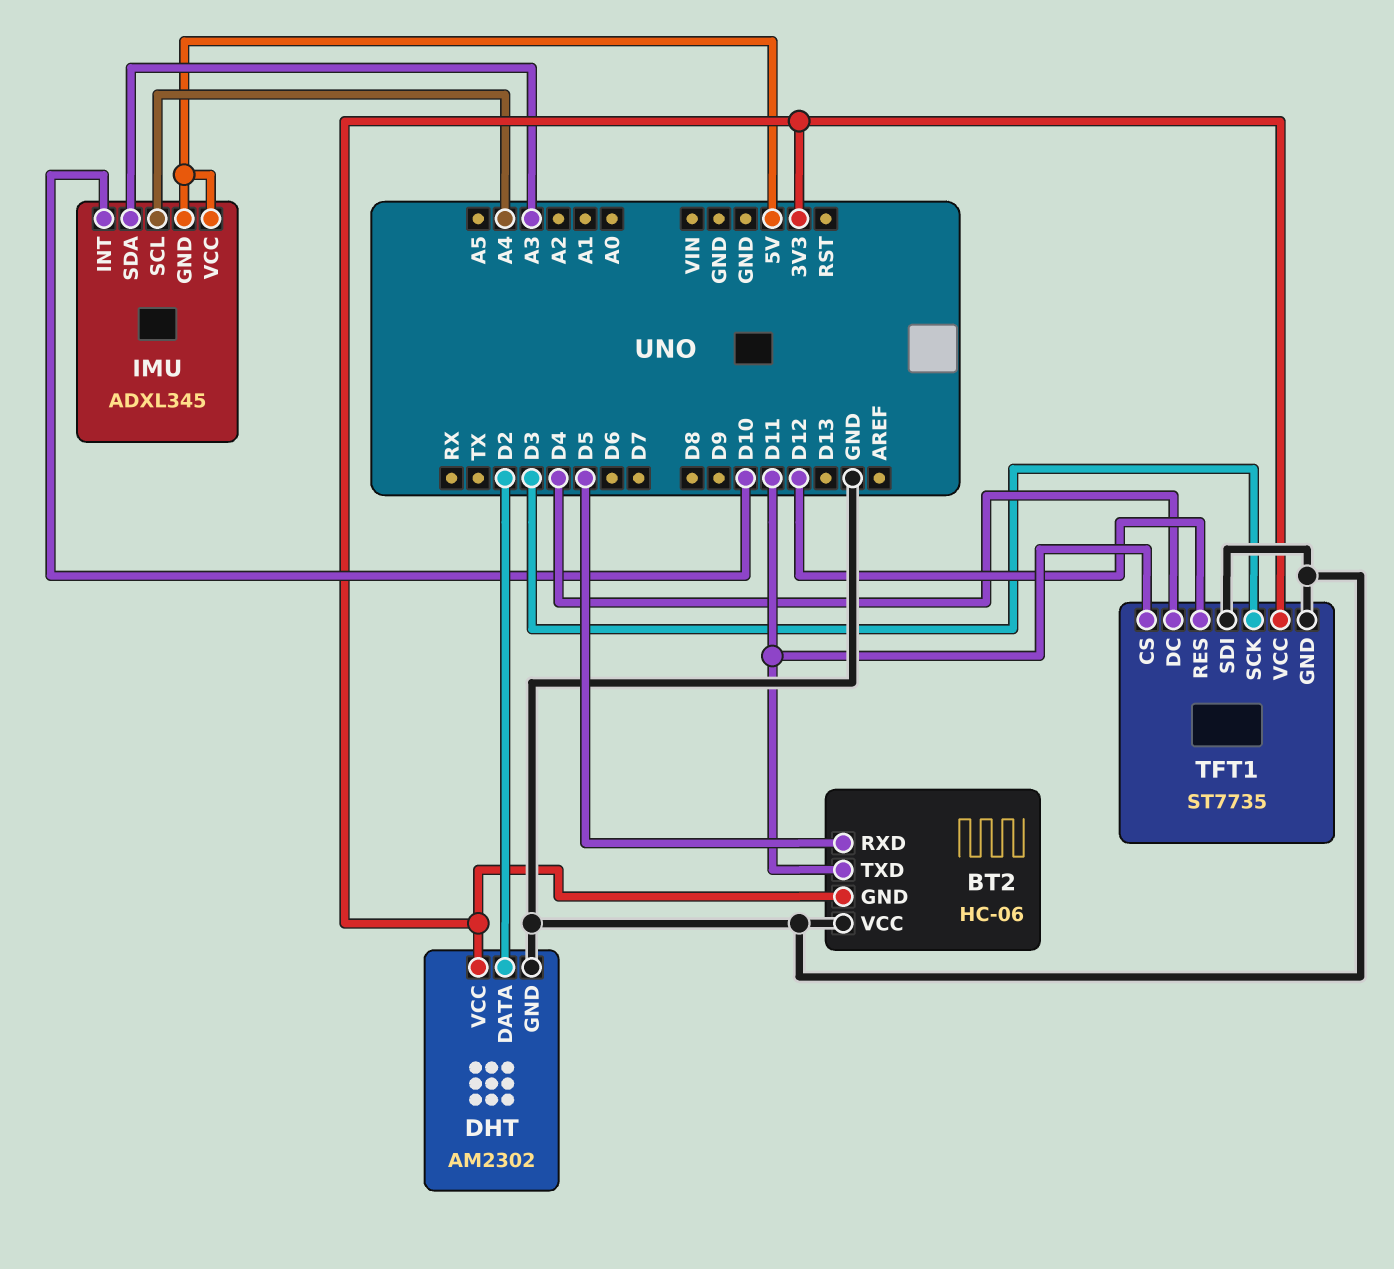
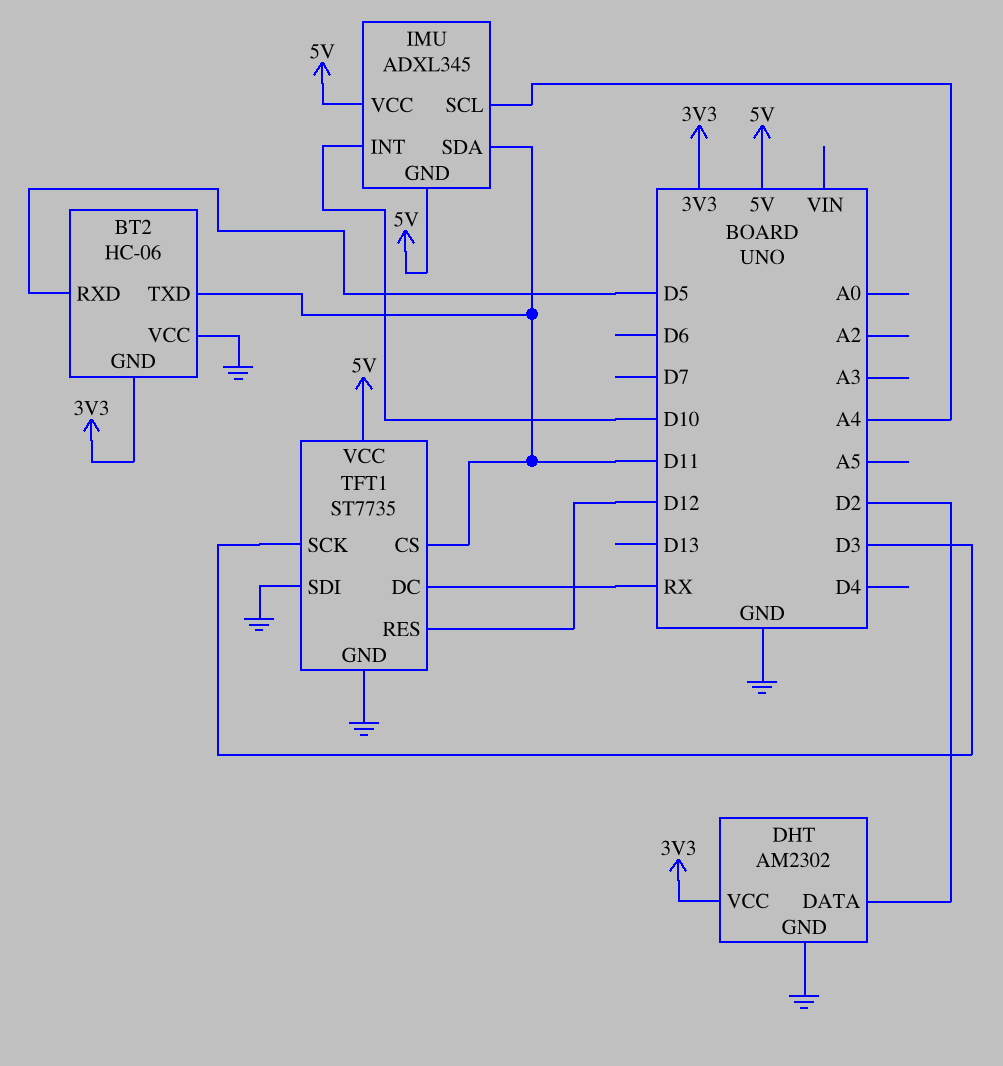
IMU pin SDA: A3 -> D11
TFT1 pin DC: D4 -> RX
TFT1 pin VCC: 3V3 -> 5V

